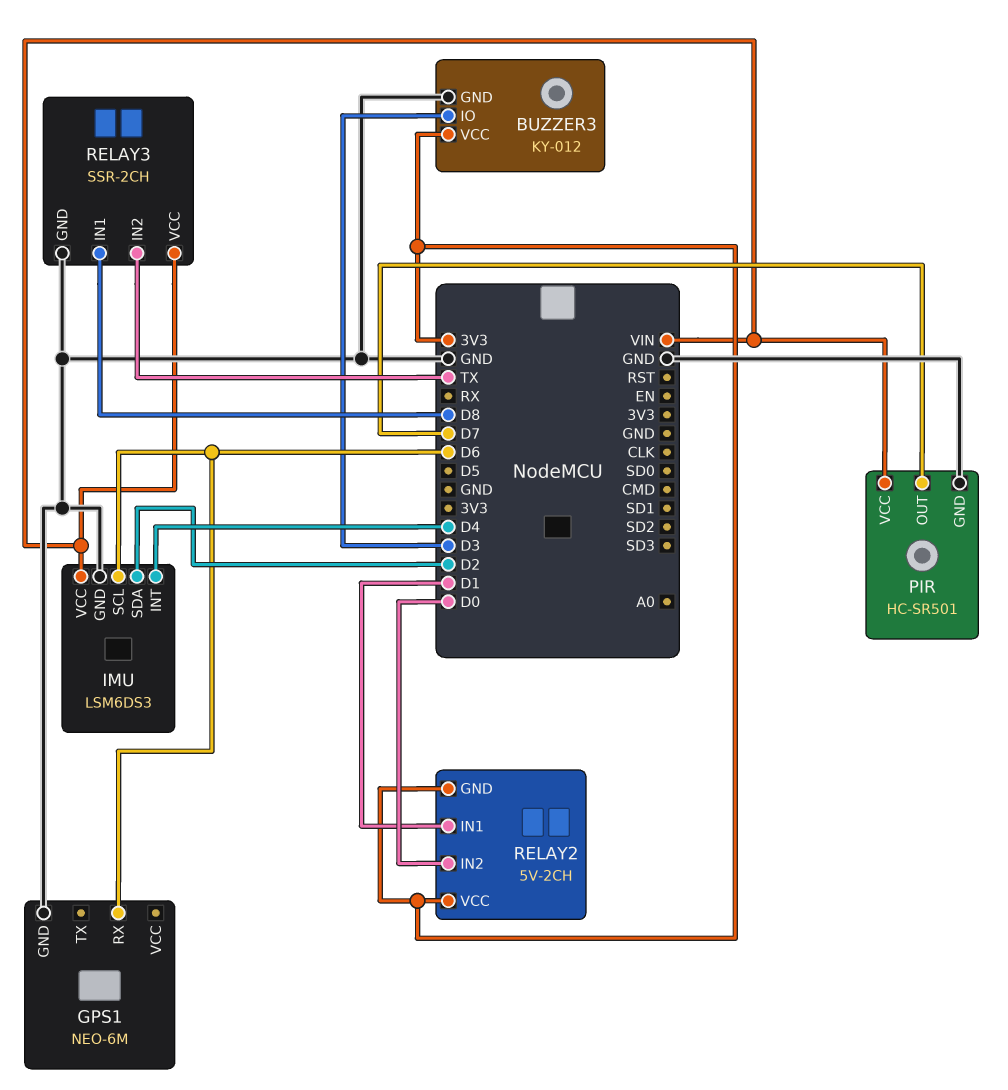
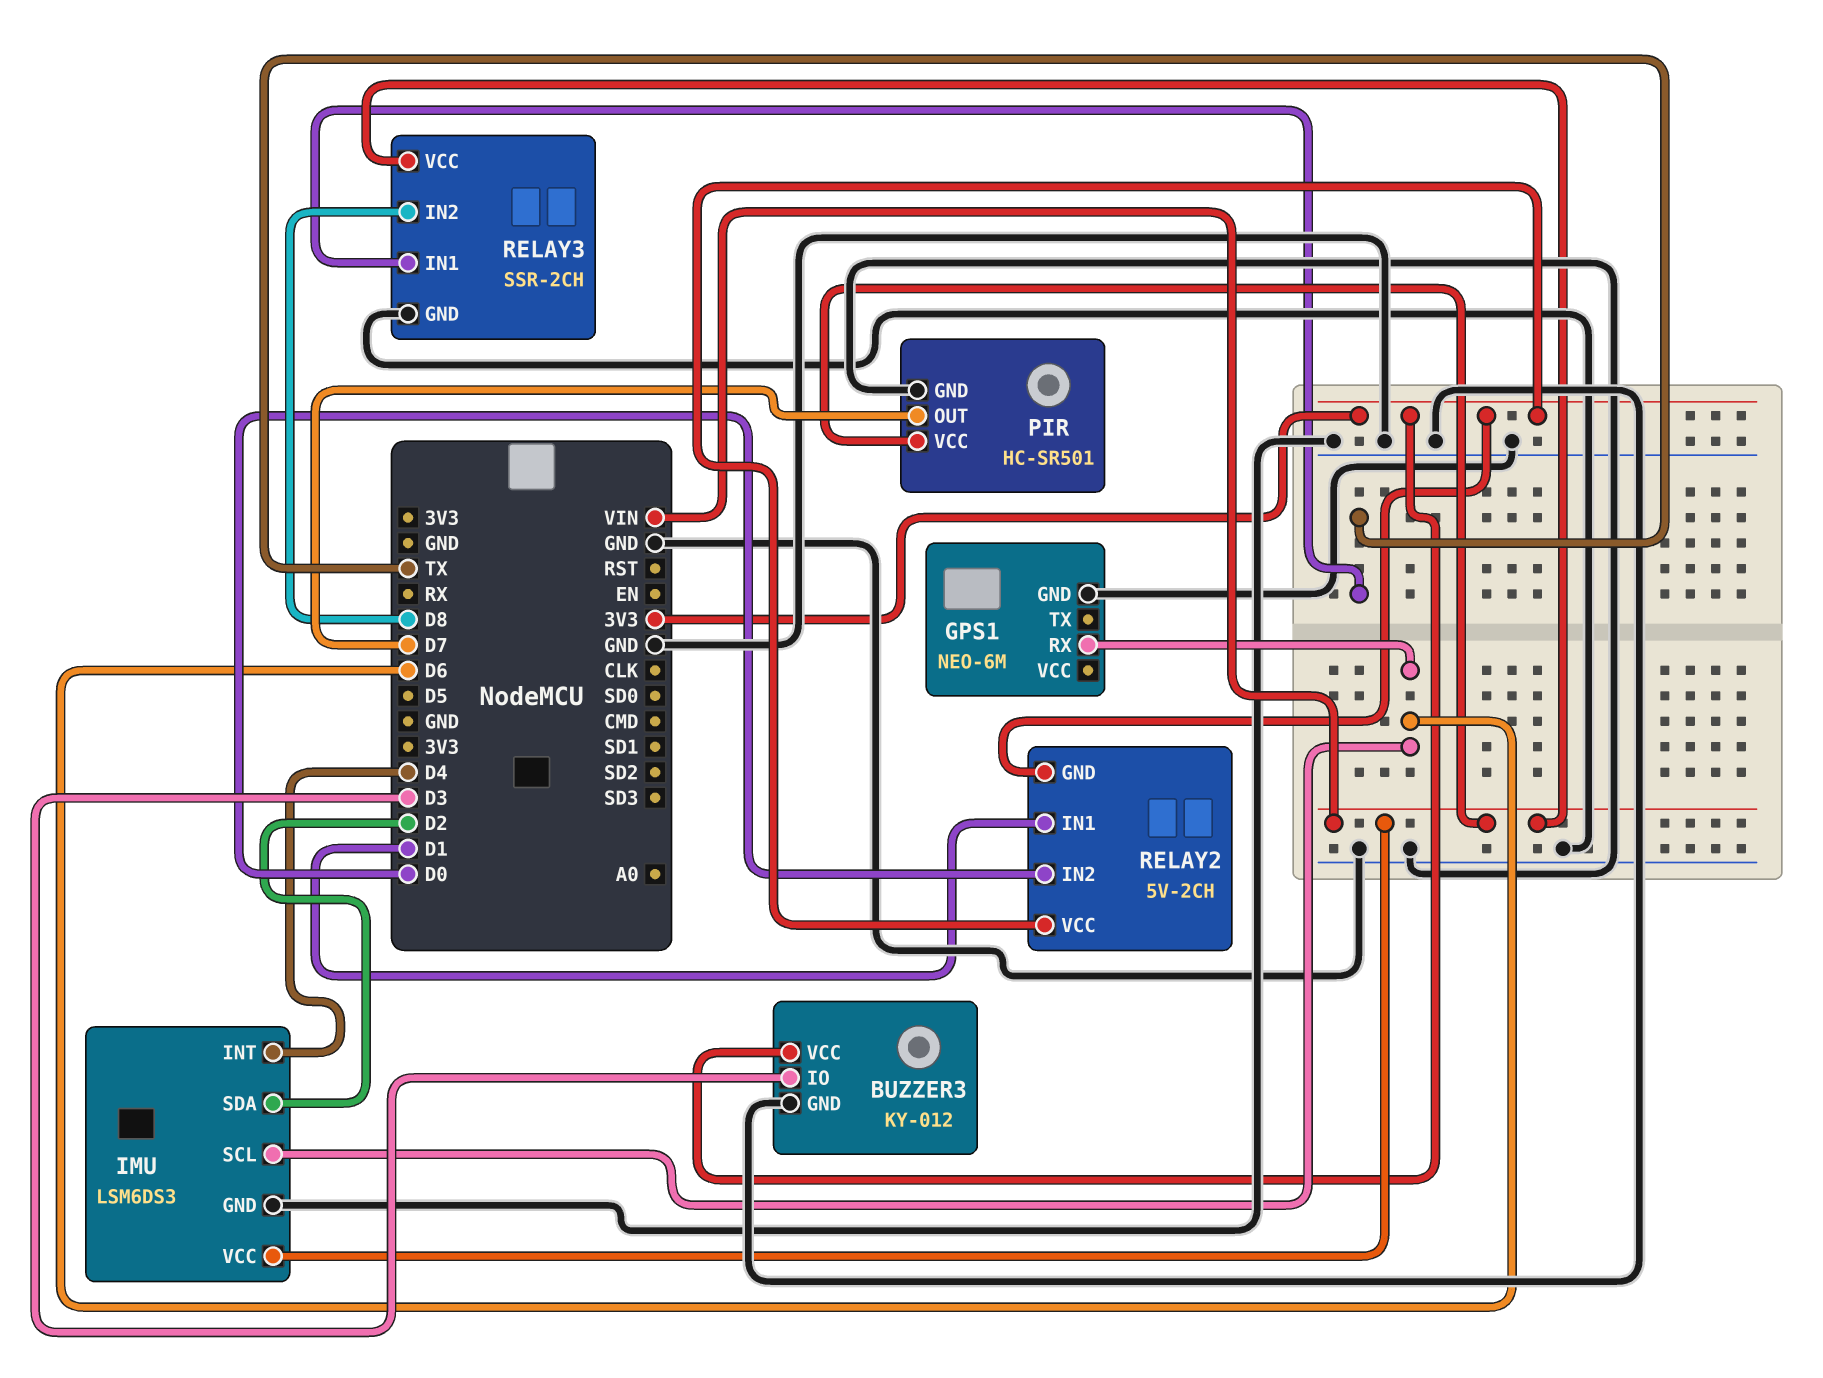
RELAY3 pin IN1: D8 -> TX
RELAY3 pin IN2: TX -> D8

